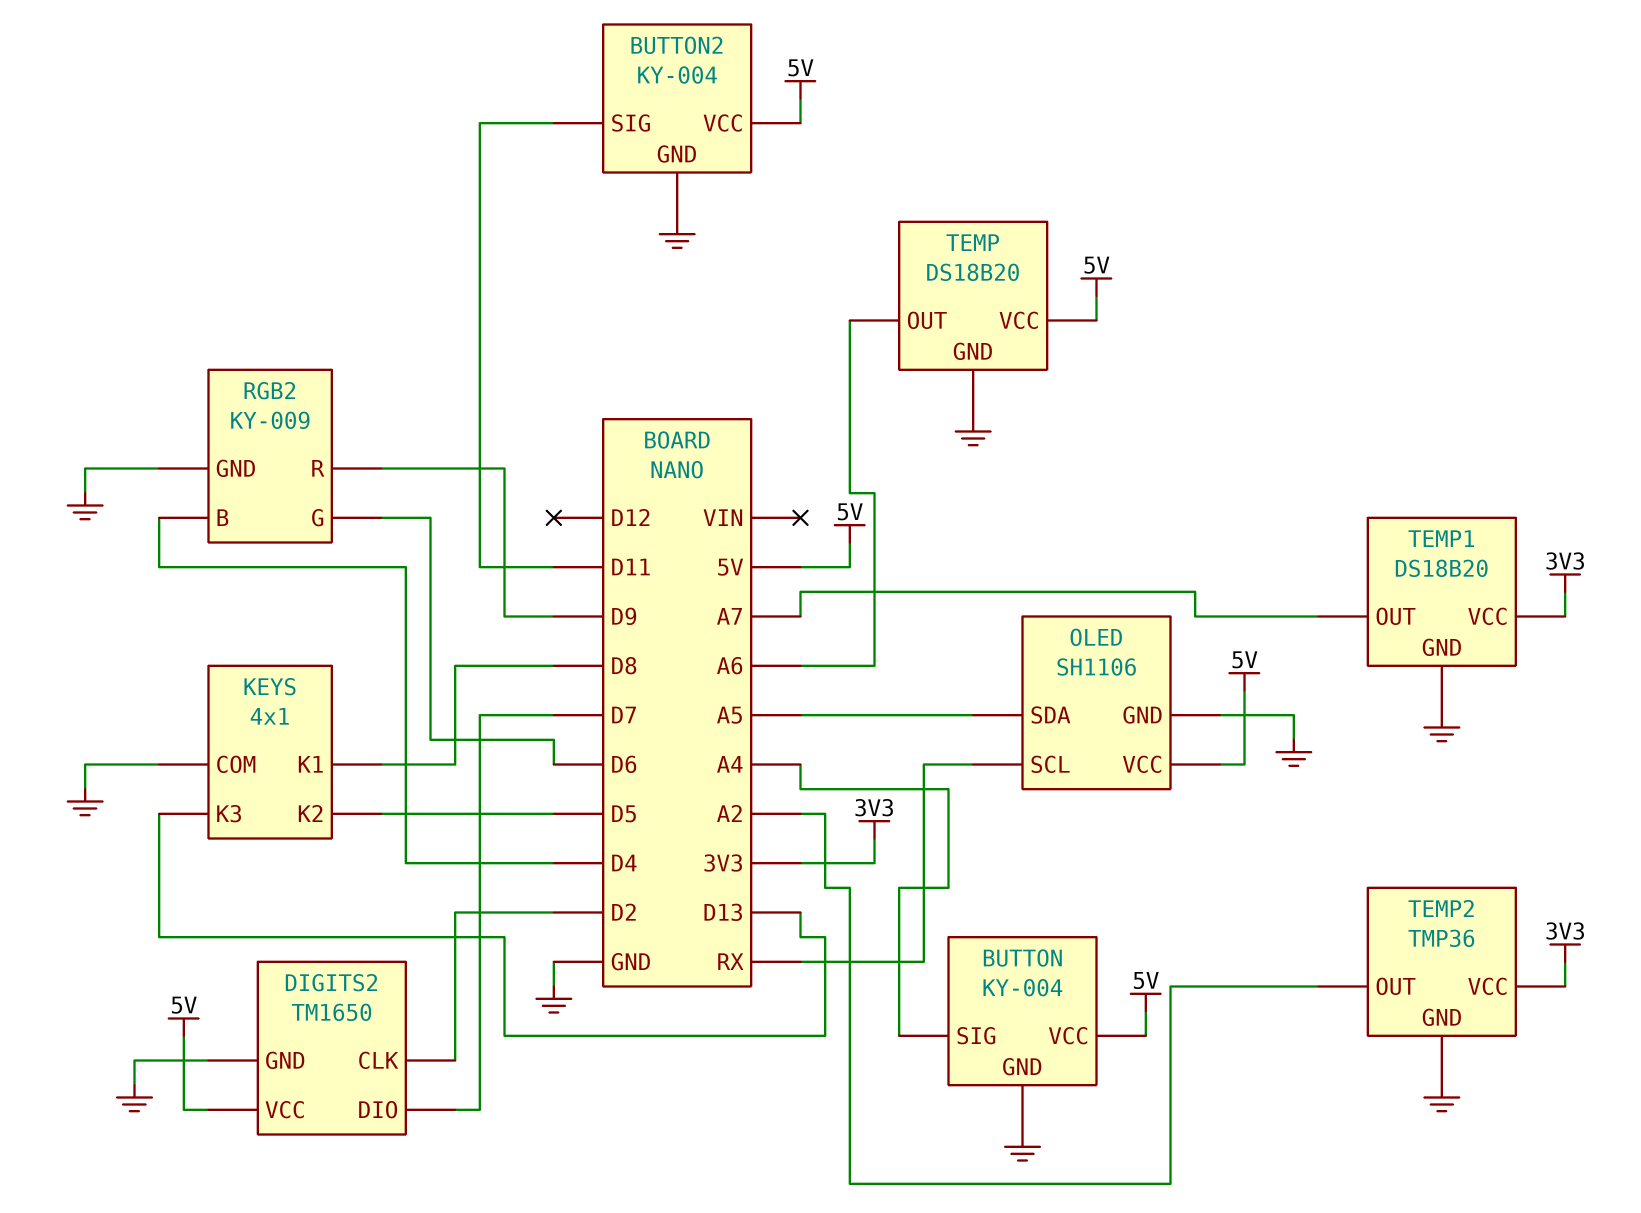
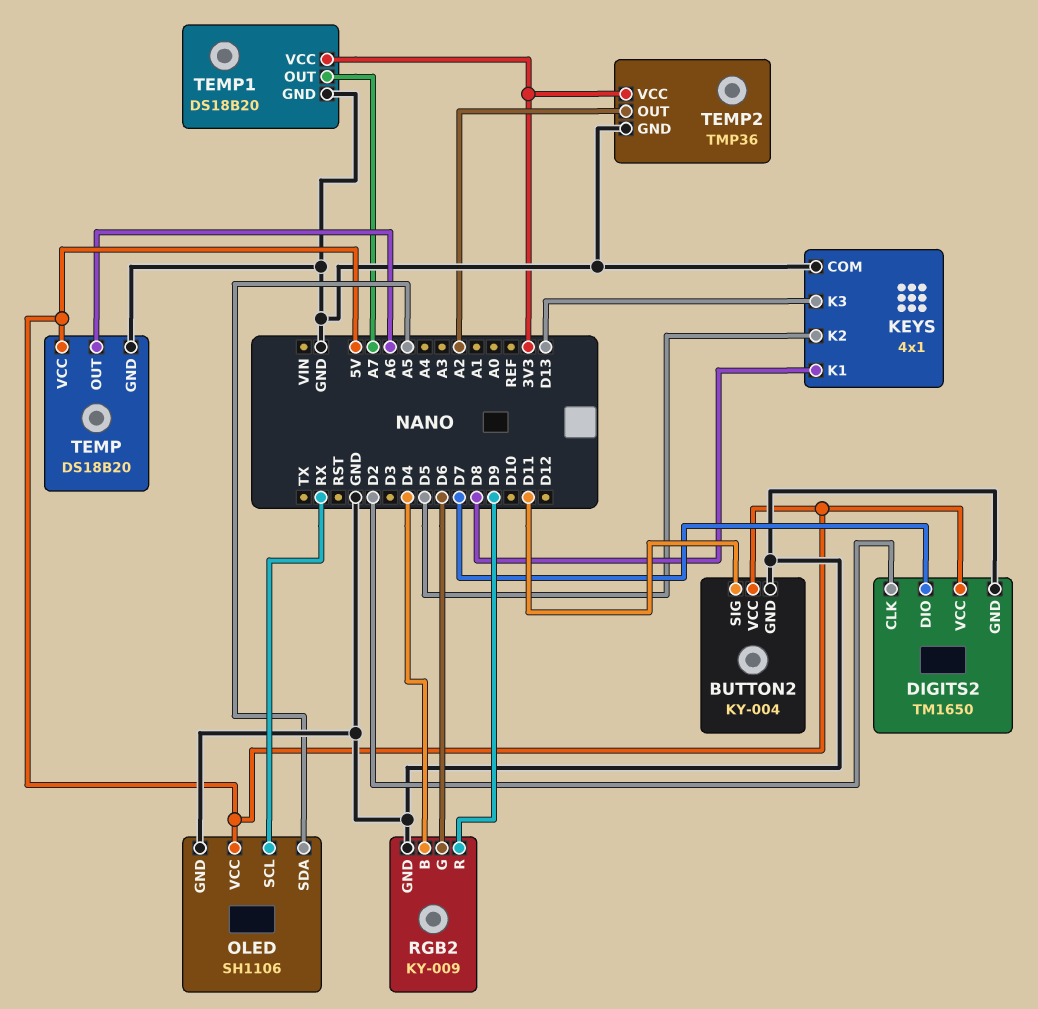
BUTTON: KY-004 -> none
BUTTON pin GND: GND -> none
BUTTON pin SIG: A4 -> none
BUTTON pin VCC: 5V -> none

